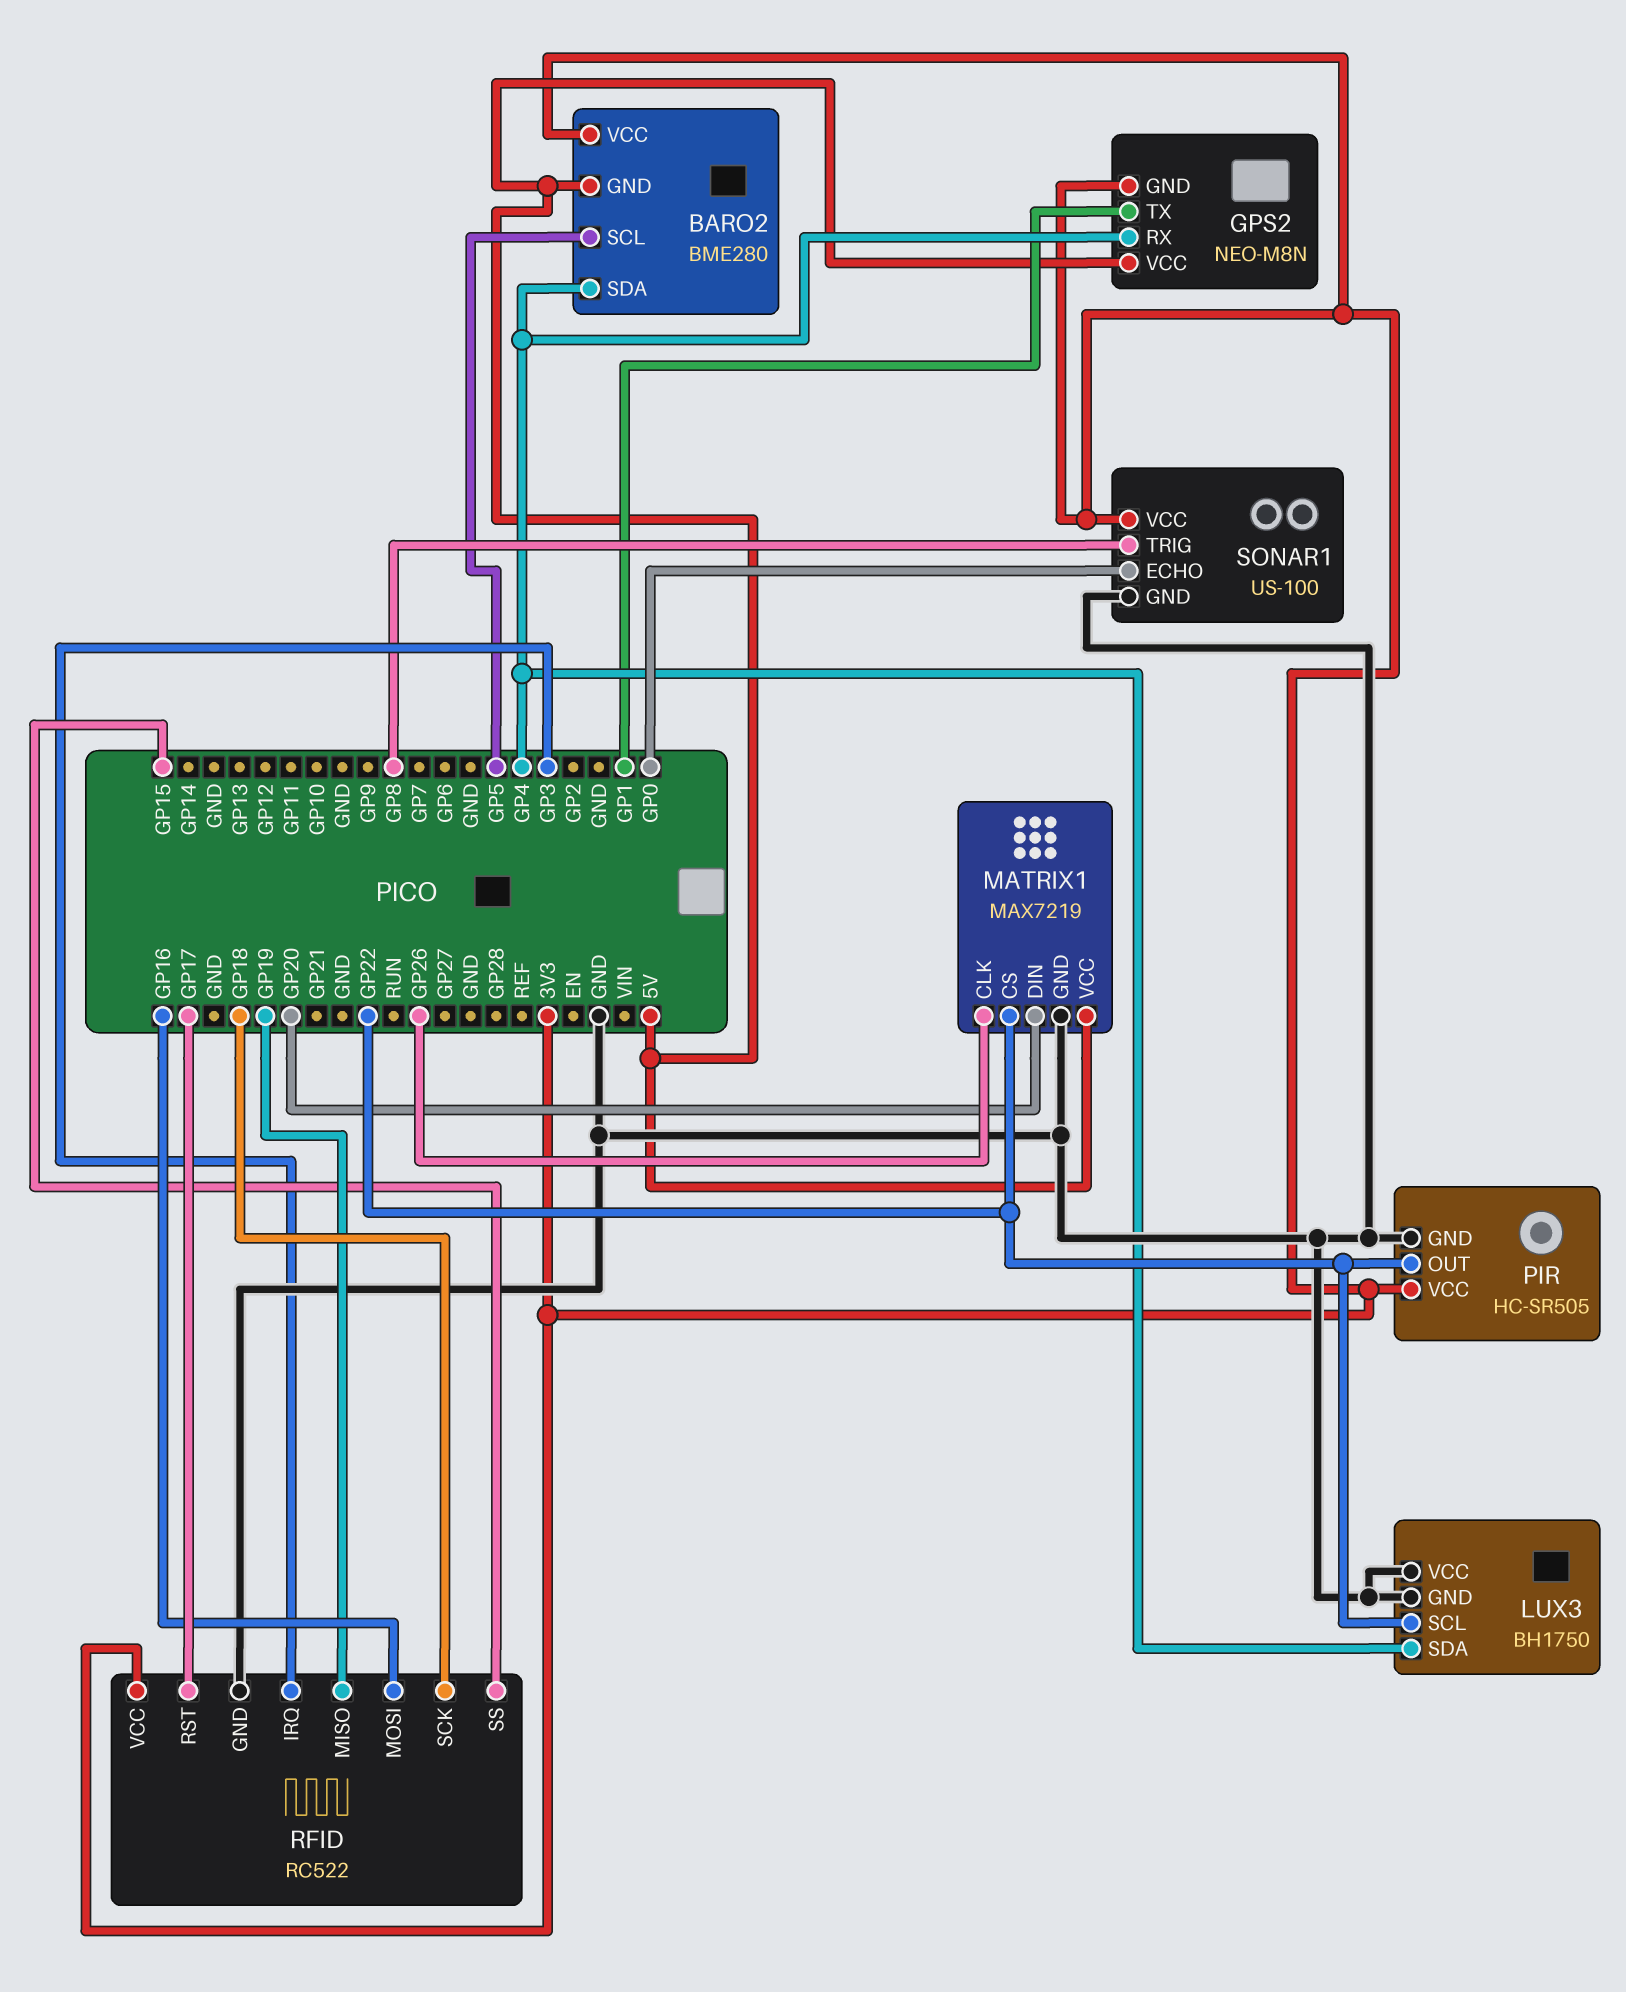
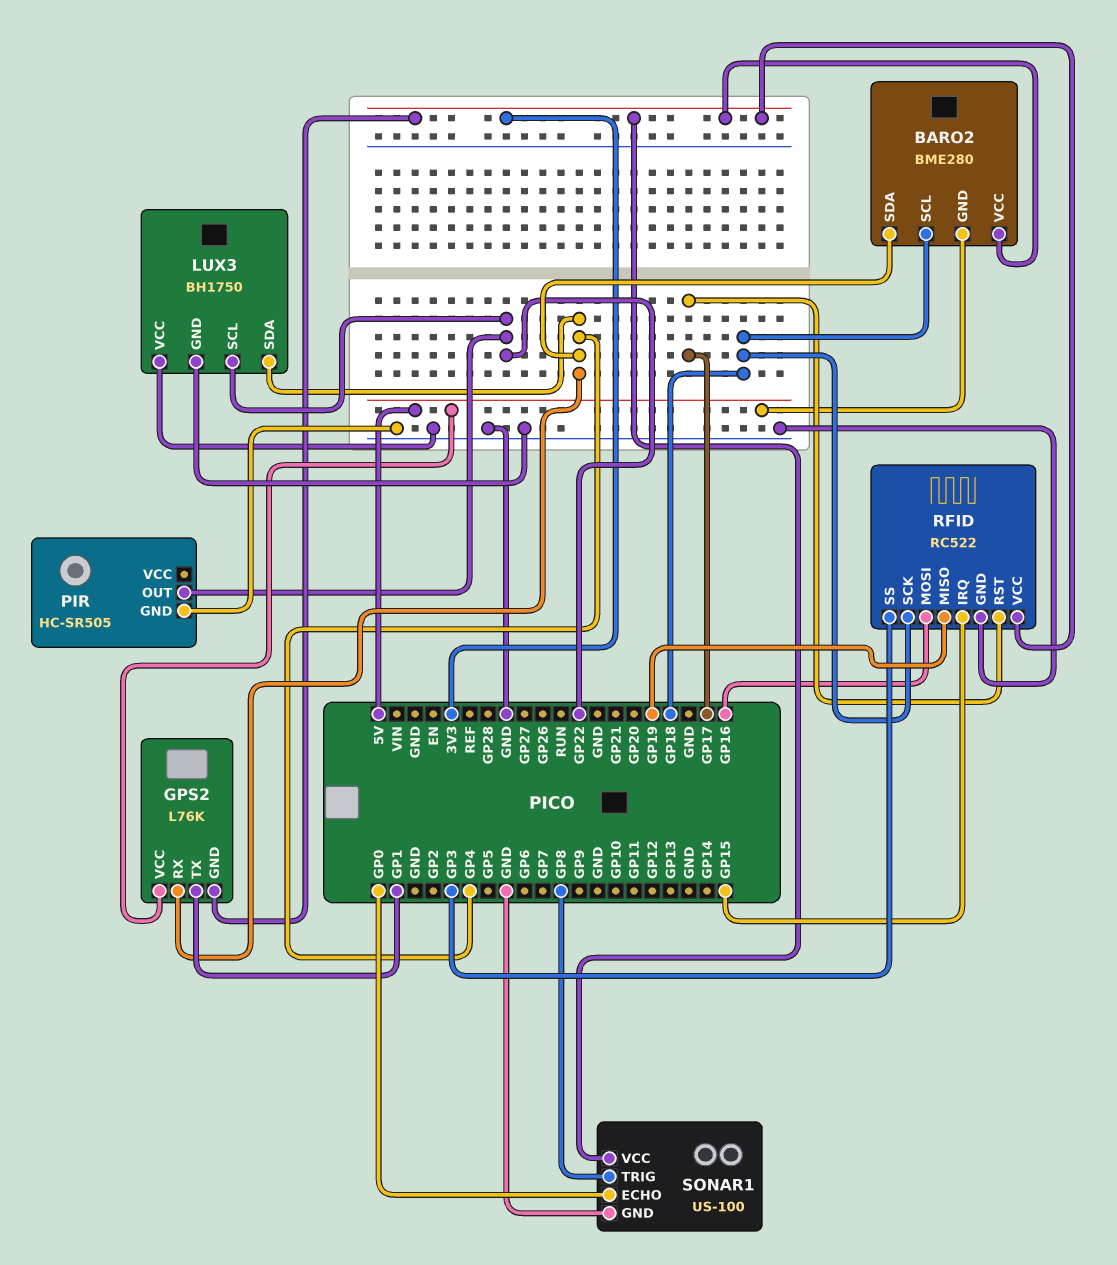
BARO2 pin SCL: GP5 -> GP18
GPS2: NEO-M8N -> L76K
MATRIX1: MAX7219 -> none
MATRIX1 pin CLK: GP26 -> none
MATRIX1 pin CS: GP22 -> none
MATRIX1 pin DIN: GP20 -> none
MATRIX1 pin GND: GND -> none
MATRIX1 pin VCC: 5V -> none
PIR pin VCC: 3V3 -> none
RFID pin IRQ: GP3 -> GP15
RFID pin SS: GP15 -> GP3

